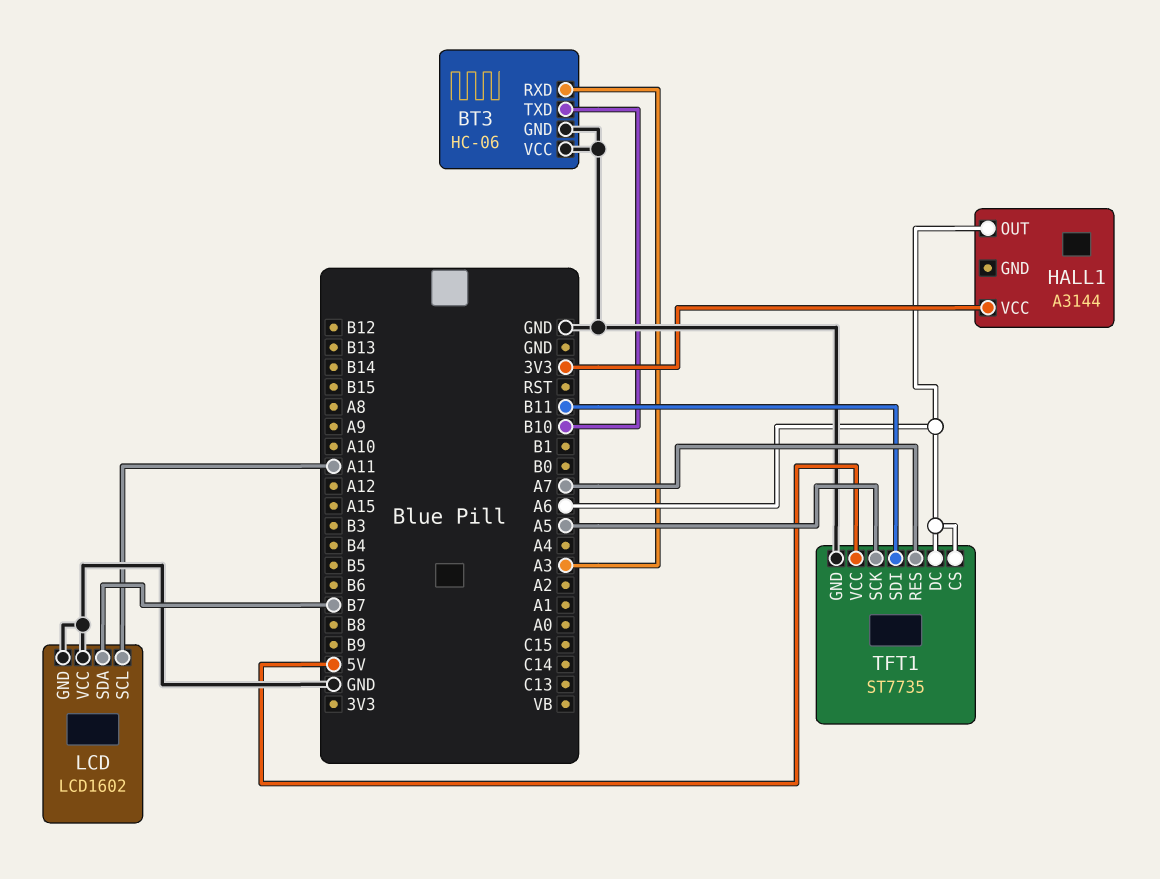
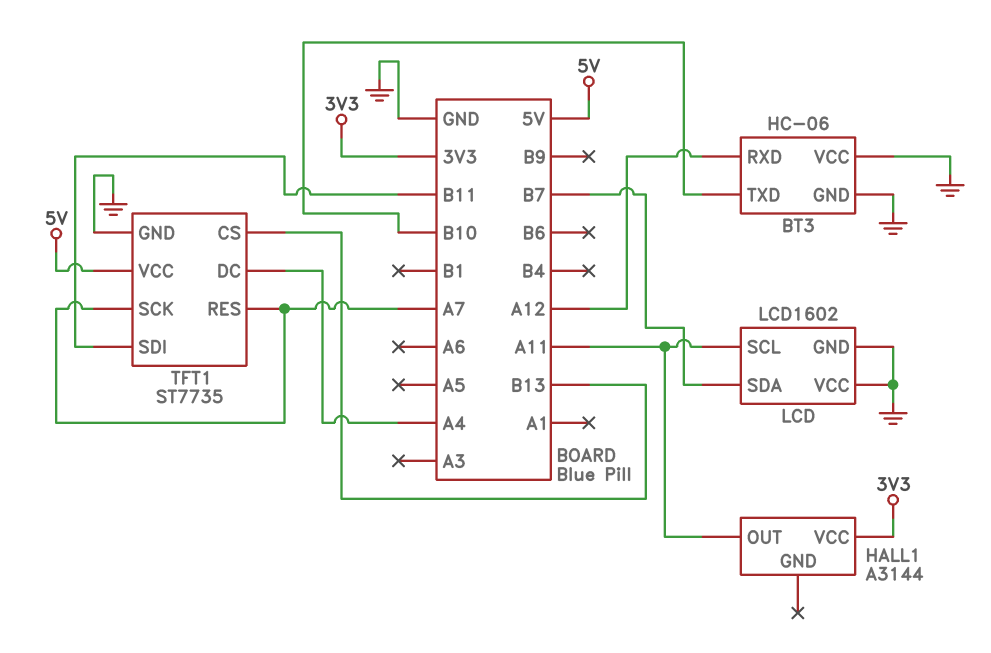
BT3 pin RXD: A3 -> A12
HALL1 pin OUT: A6 -> A11
TFT1 pin CS: A6 -> B13
TFT1 pin DC: A6 -> A4
TFT1 pin SCK: A5 -> A7

